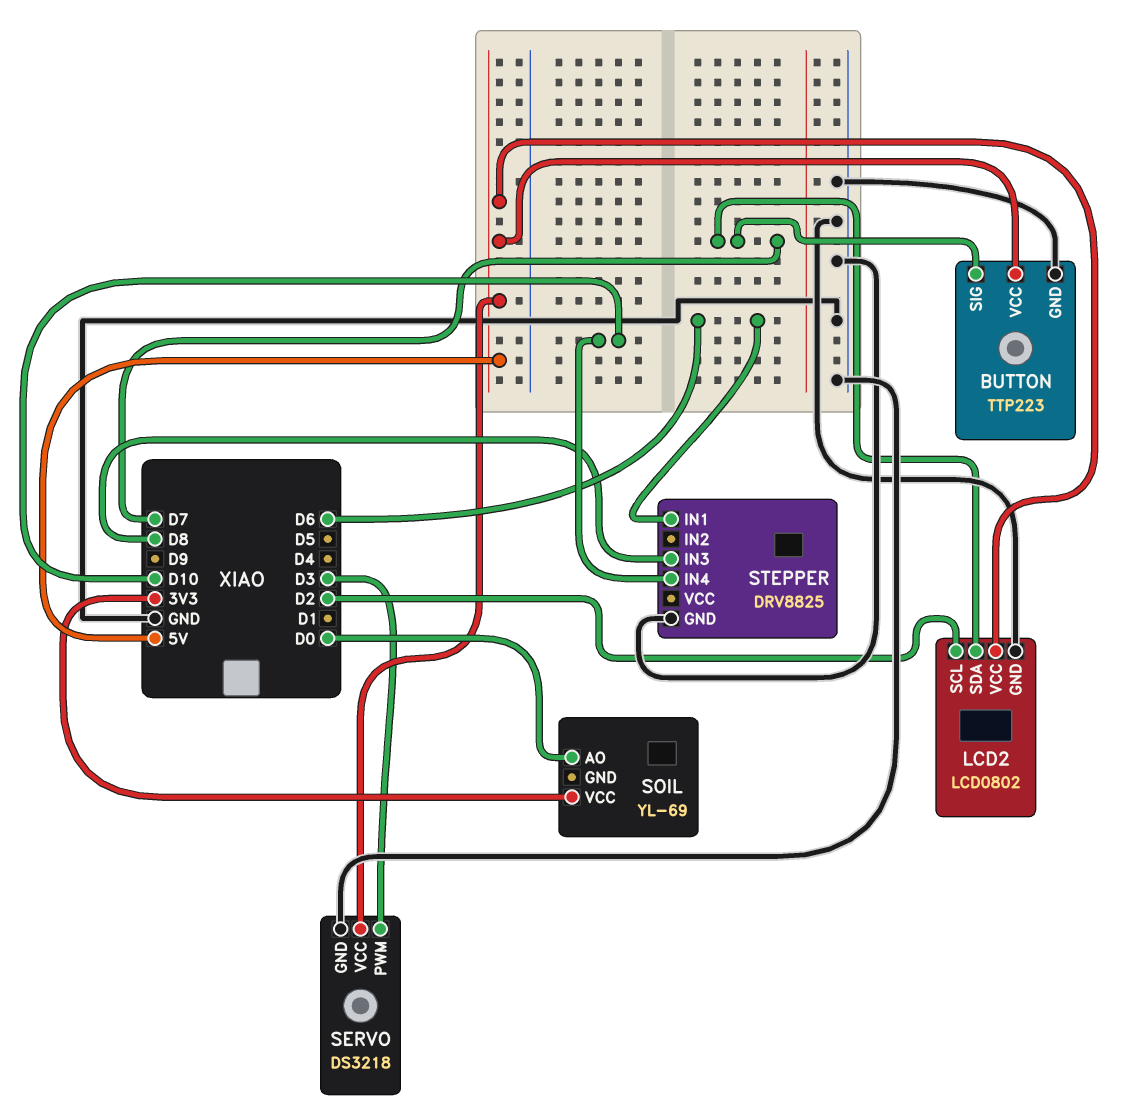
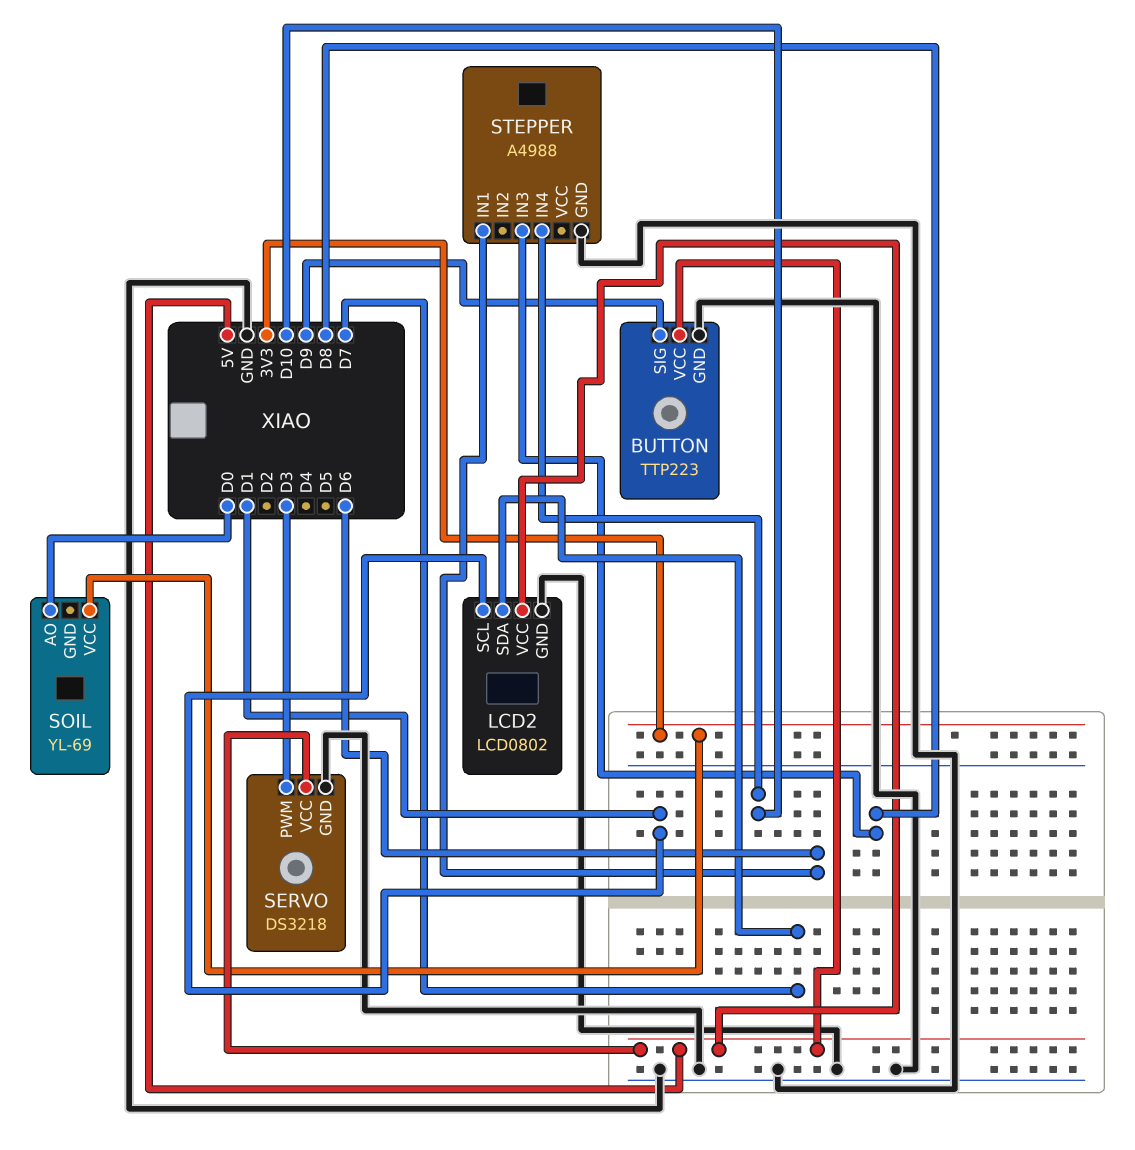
BUTTON pin SIG: D7 -> D9
LCD2 pin SCL: D2 -> D1
STEPPER: DRV8825 -> A4988

